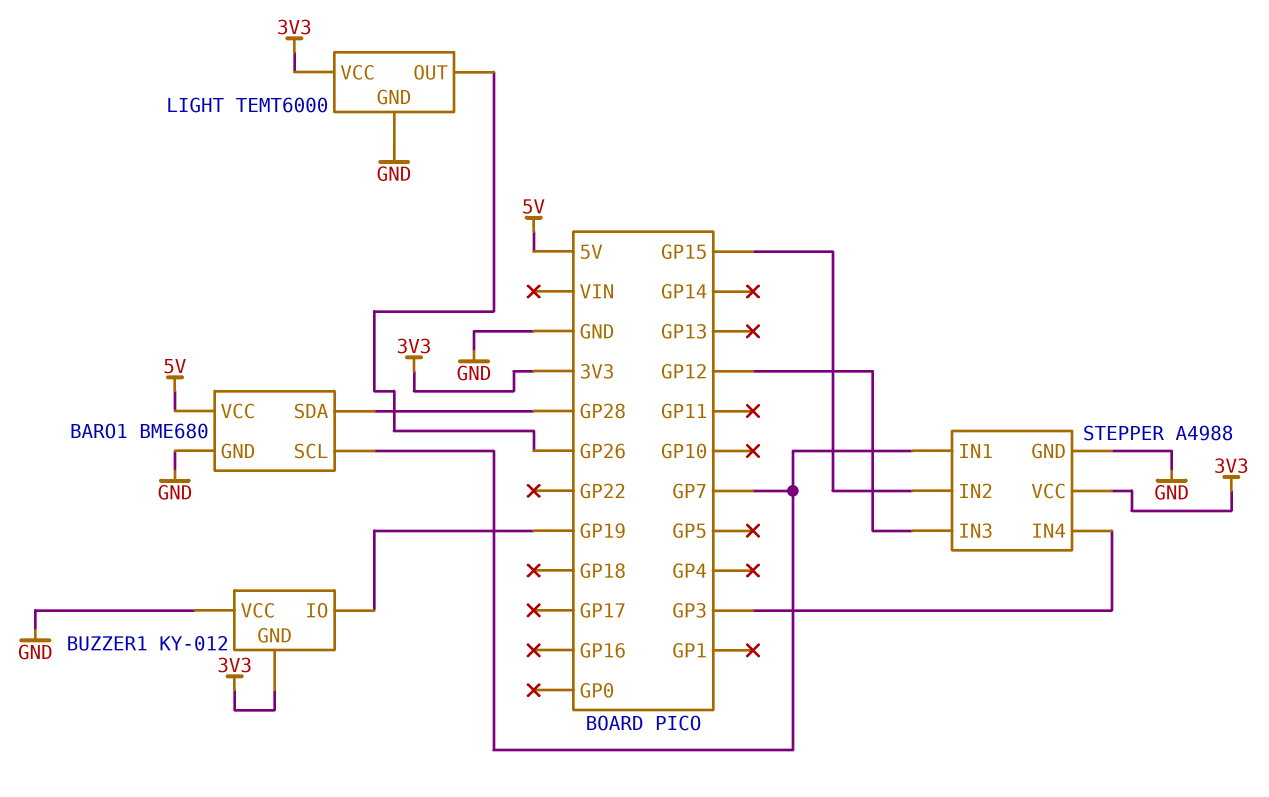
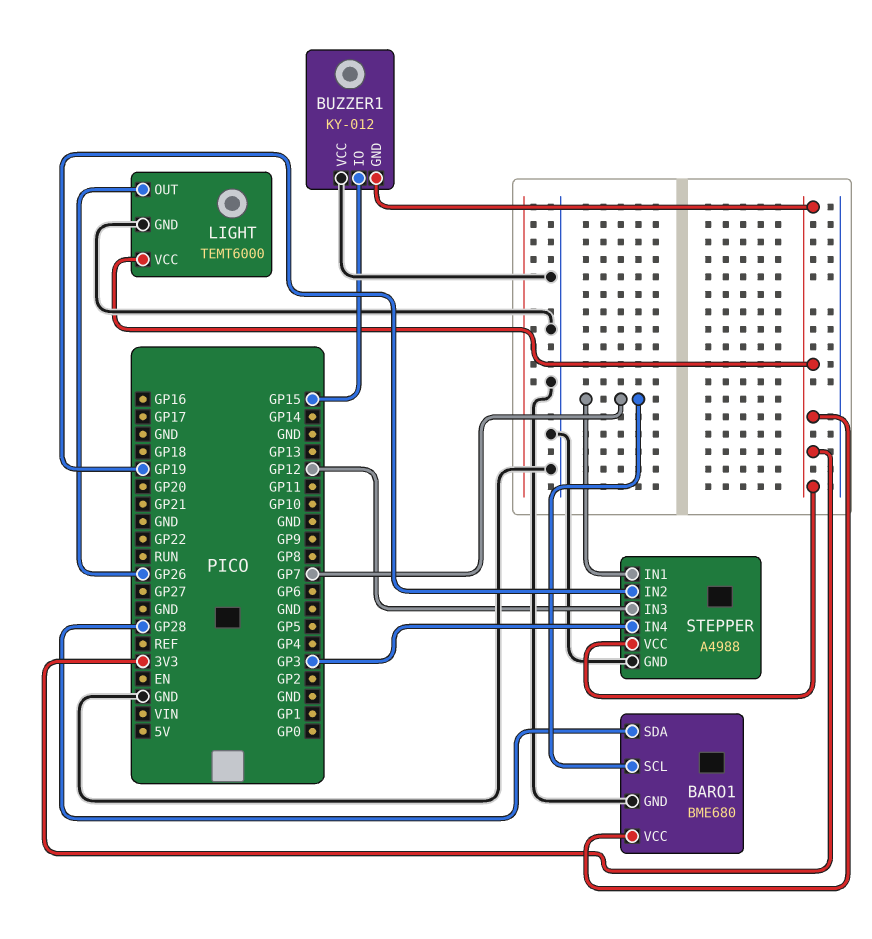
BARO1 pin VCC: 5V -> 3V3
BUZZER1 pin IO: GP19 -> GP15
STEPPER pin IN2: GP15 -> GP19

